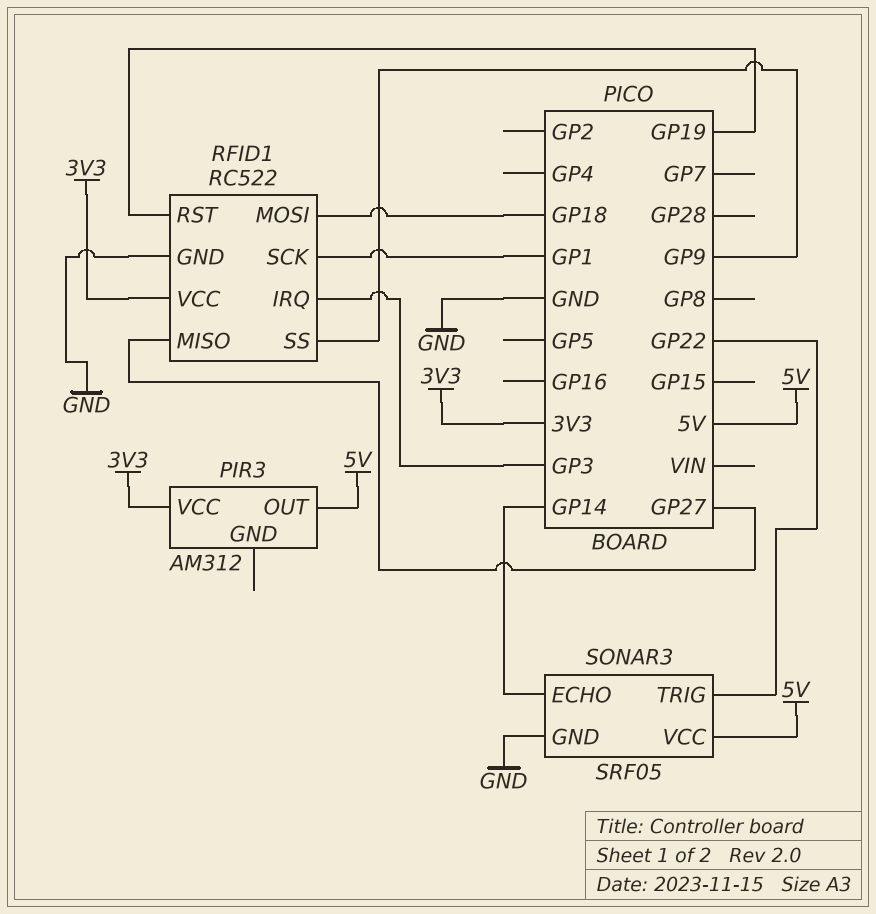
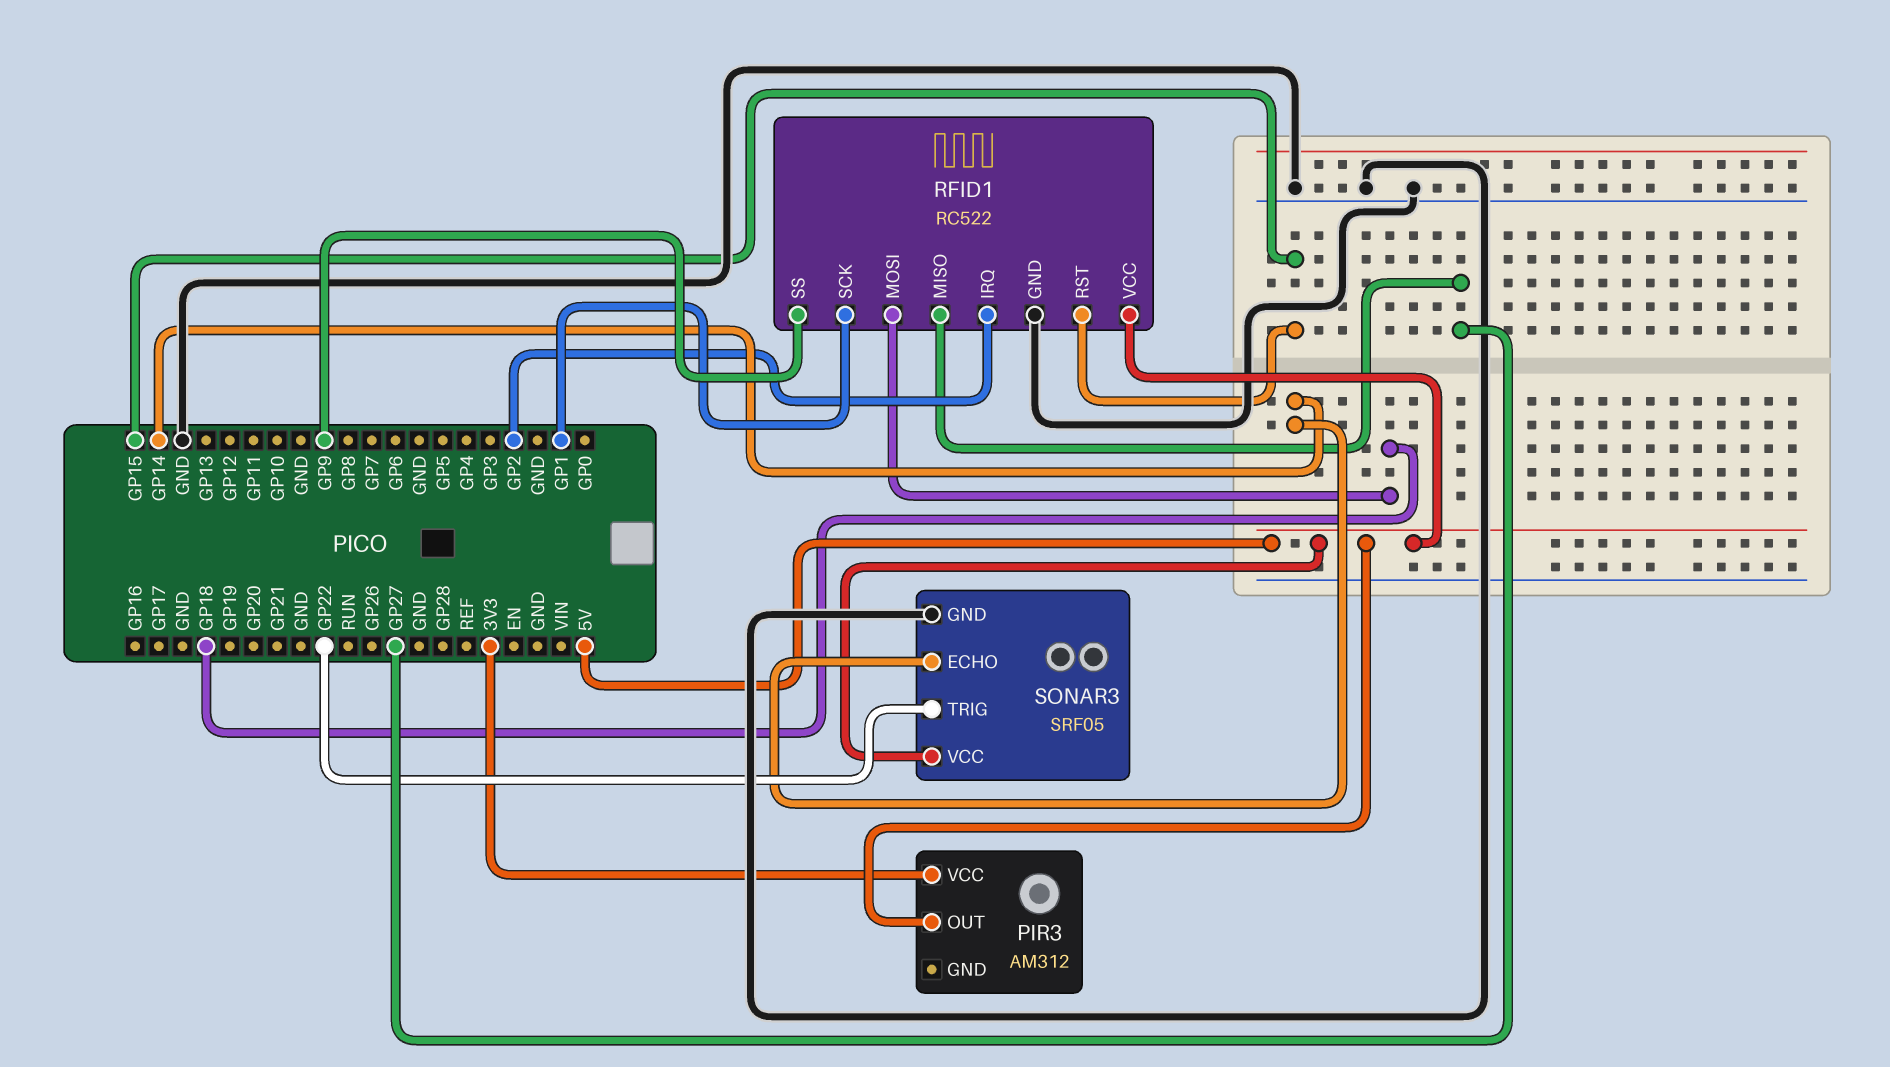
RFID1 pin IRQ: GP3 -> GP2
RFID1 pin RST: GP19 -> GP15
RFID1 pin VCC: 3V3 -> 5V

